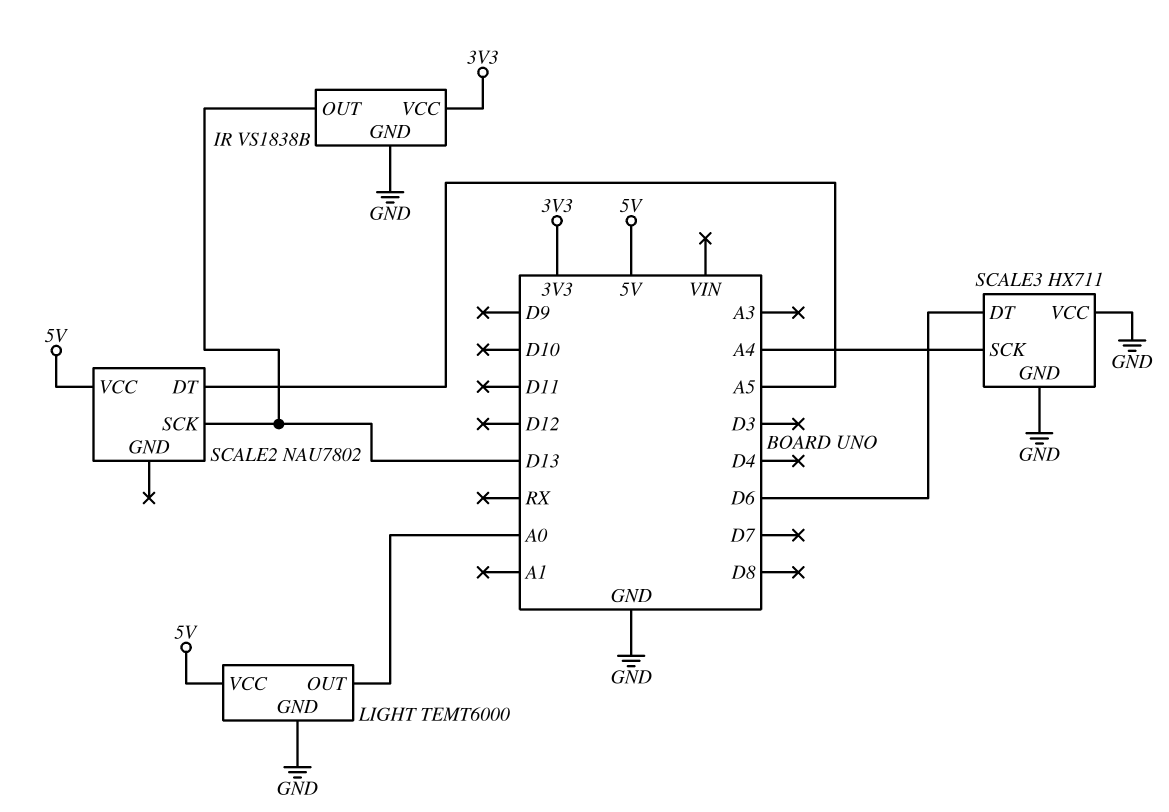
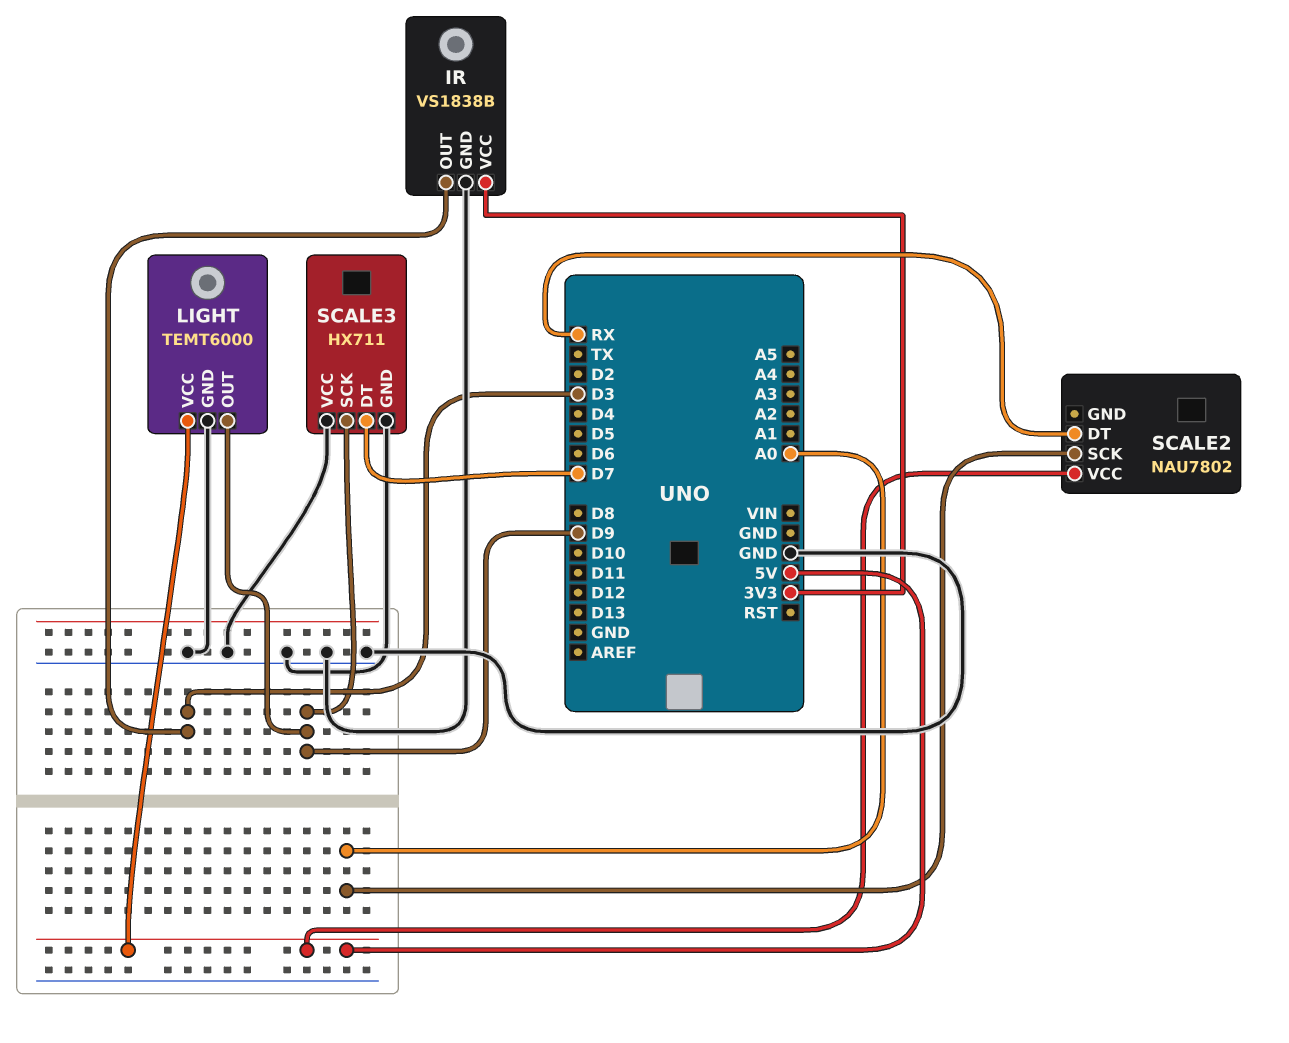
IR pin OUT: D13 -> D3
LIGHT pin OUT: A0 -> D9
SCALE2 pin DT: A5 -> RX
SCALE2 pin SCK: D13 -> A0
SCALE3 pin DT: D6 -> D7
SCALE3 pin SCK: A4 -> D9

